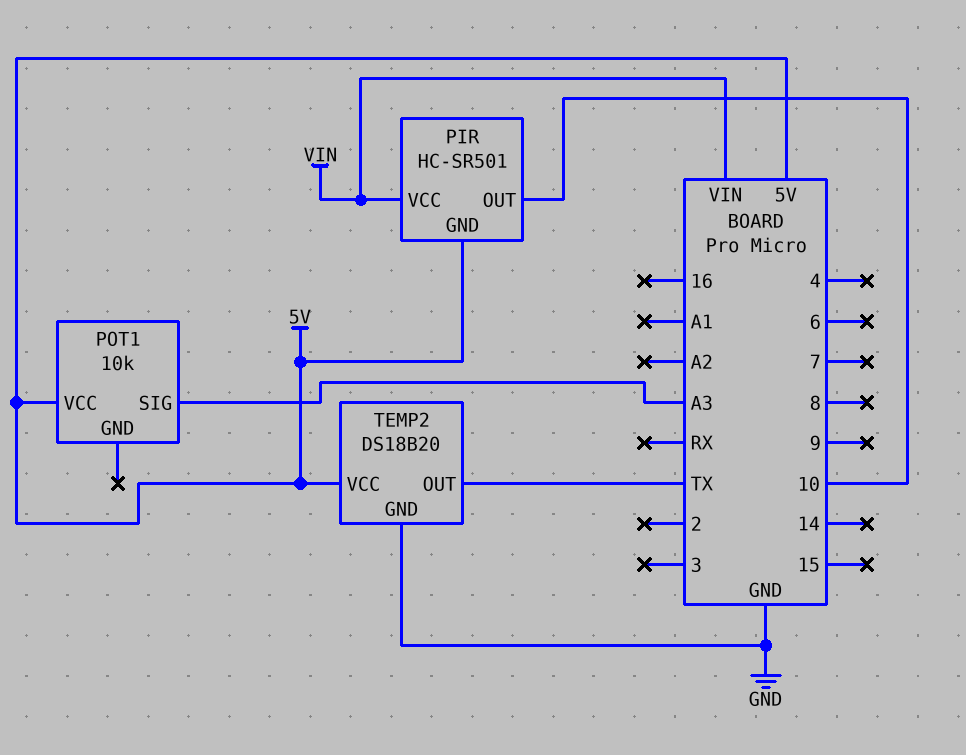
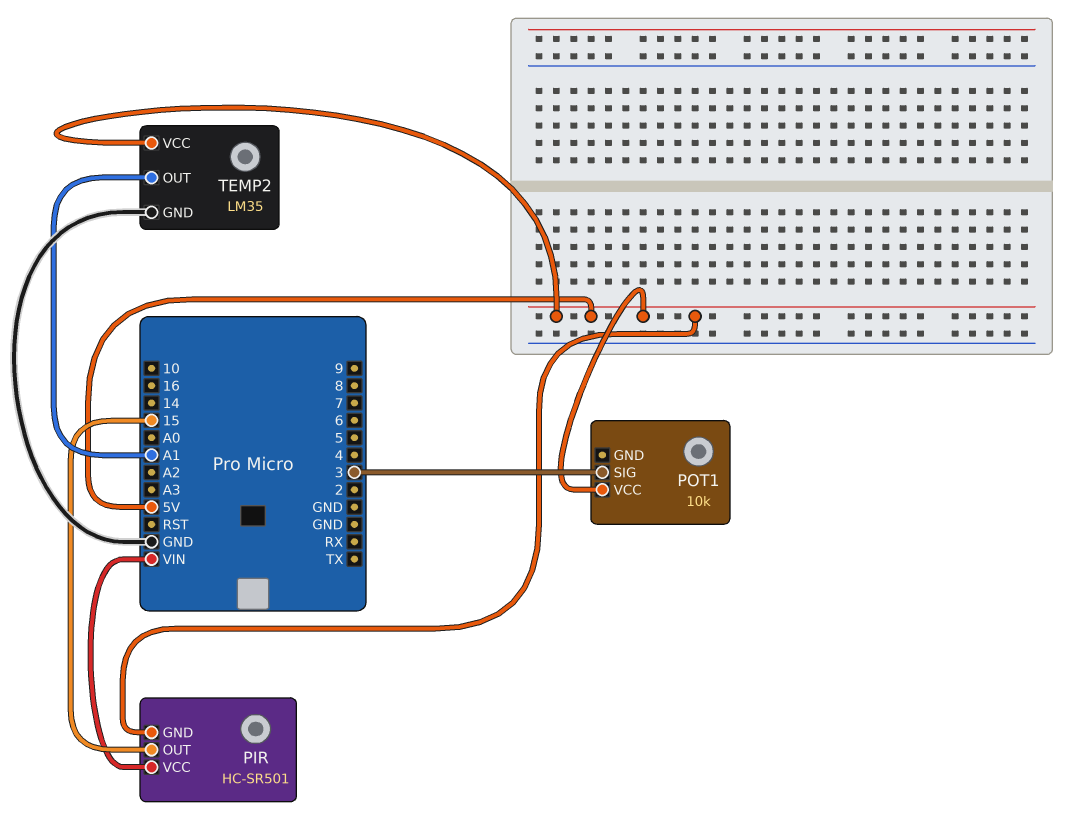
PIR pin OUT: 10 -> 15
POT1 pin SIG: A3 -> 3
TEMP2: DS18B20 -> LM35
TEMP2 pin OUT: TX -> A1

